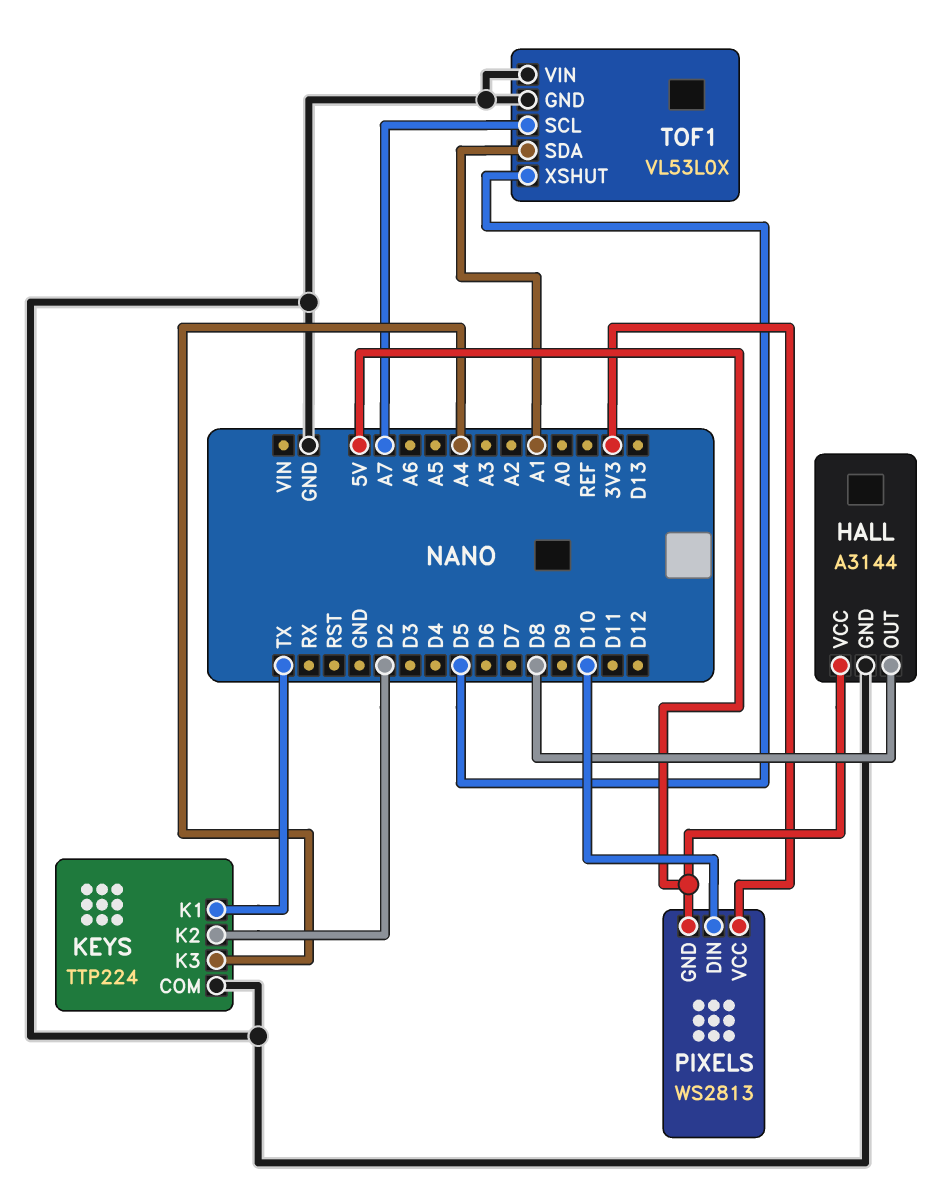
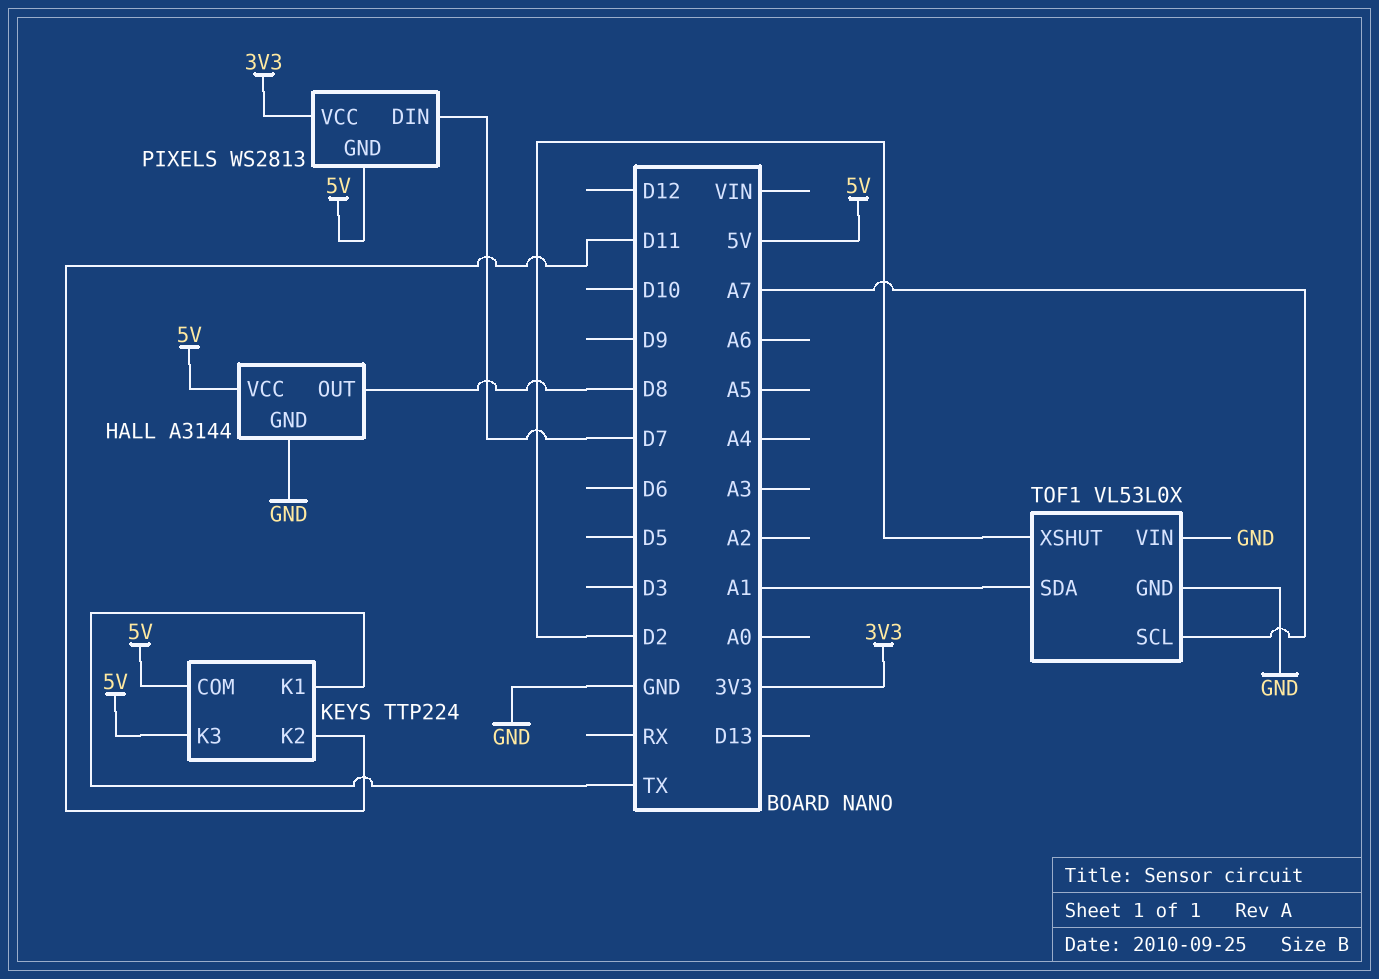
KEYS pin COM: GND -> 5V
KEYS pin K2: D2 -> D11
KEYS pin K3: A4 -> 5V
PIXELS pin DIN: D10 -> D7
TOF1 pin XSHUT: D5 -> D2

